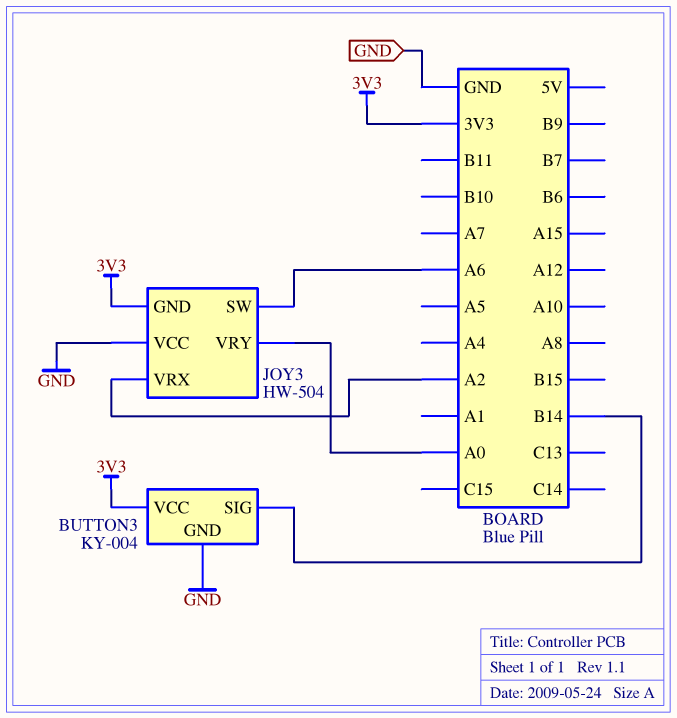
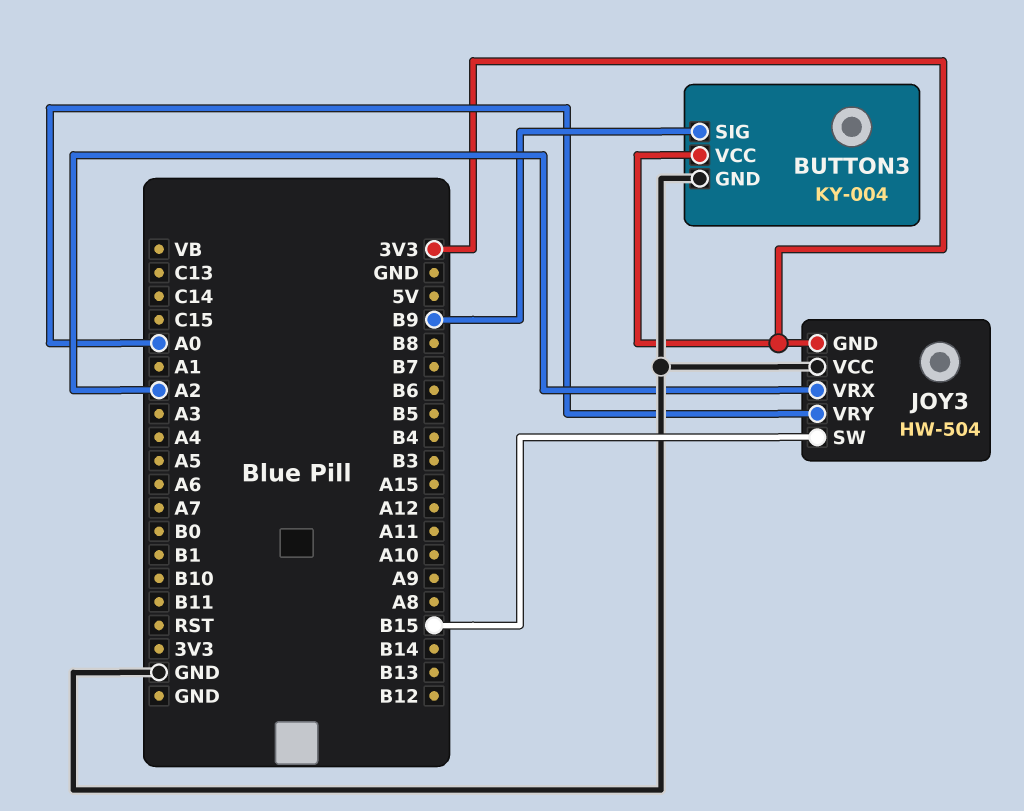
BUTTON3 pin SIG: B14 -> B9
JOY3 pin SW: A6 -> B15

